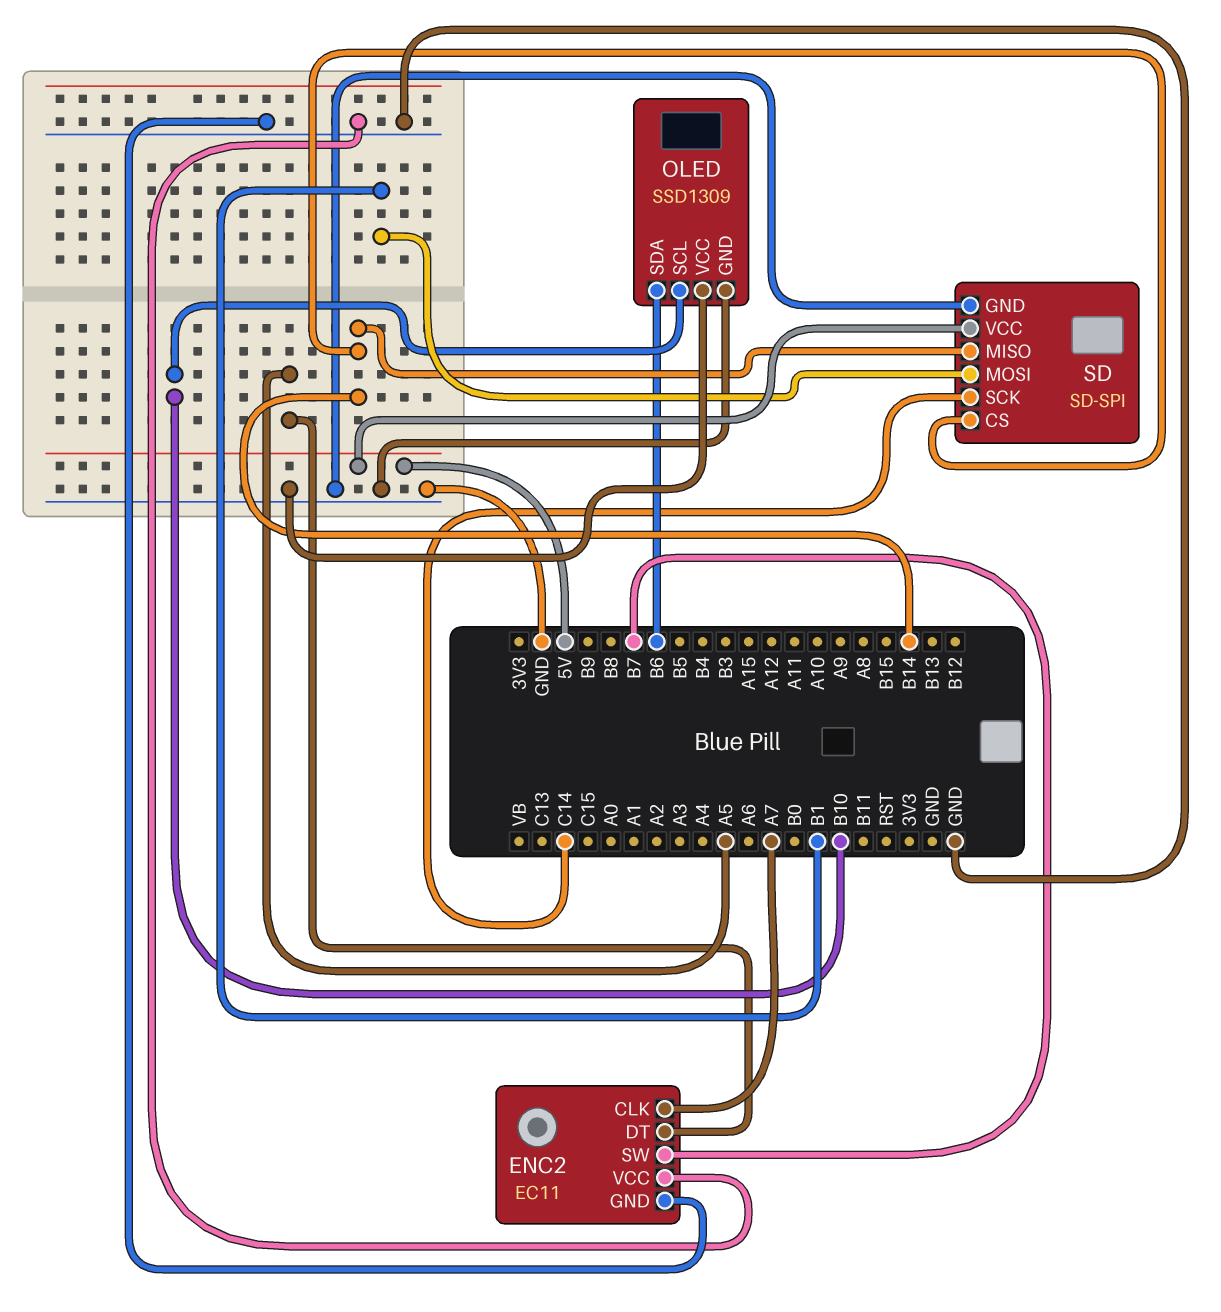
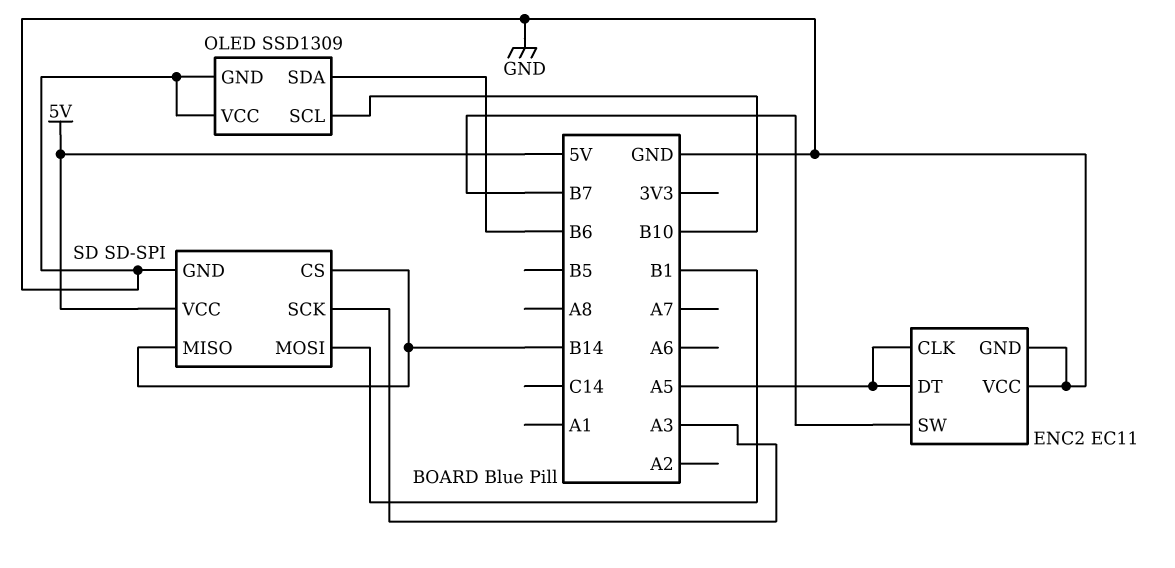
ENC2 pin CLK: A7 -> A5
SD pin SCK: C14 -> A3

